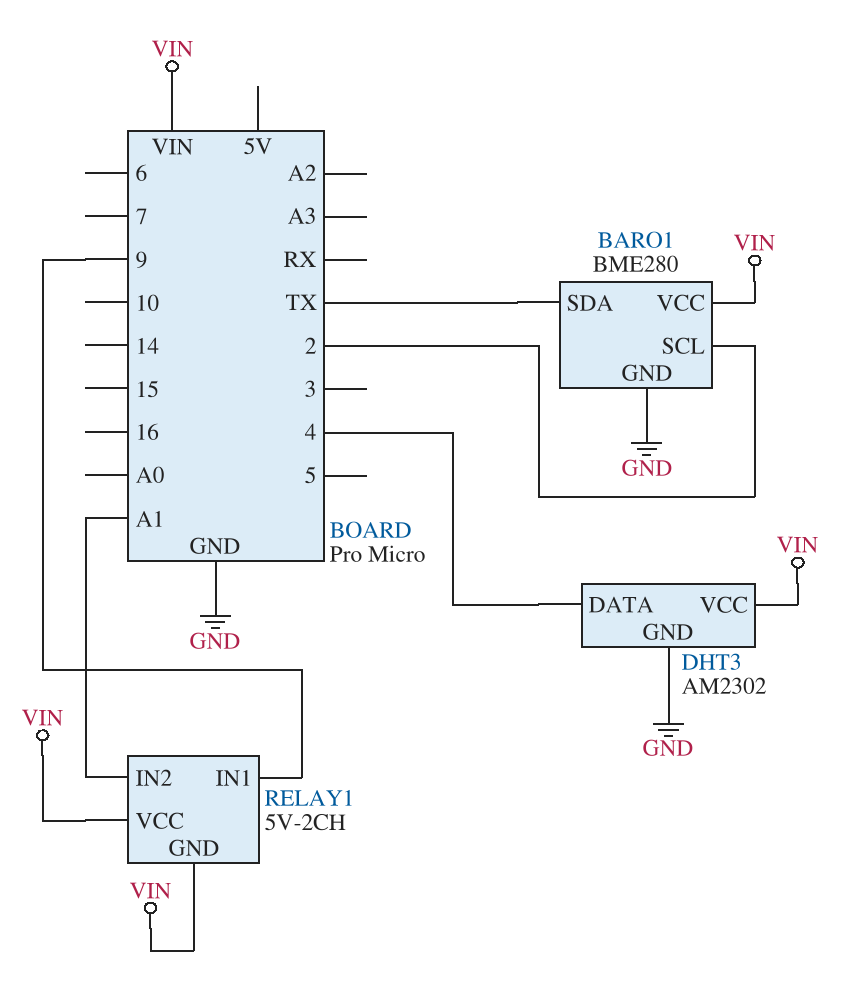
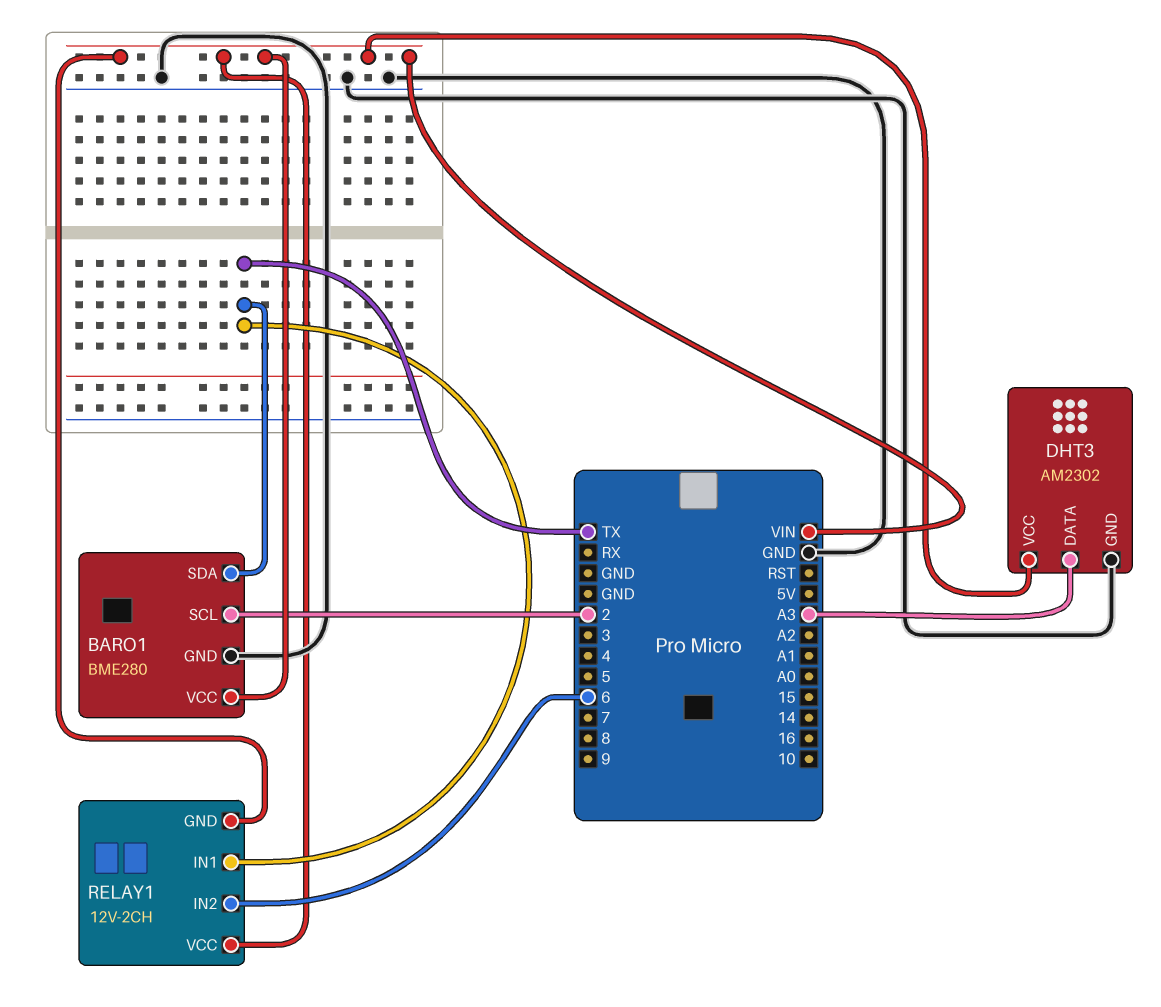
DHT3 pin DATA: 4 -> A3
RELAY1: 5V-2CH -> 12V-2CH
RELAY1 pin IN1: 9 -> TX
RELAY1 pin IN2: A1 -> 6

